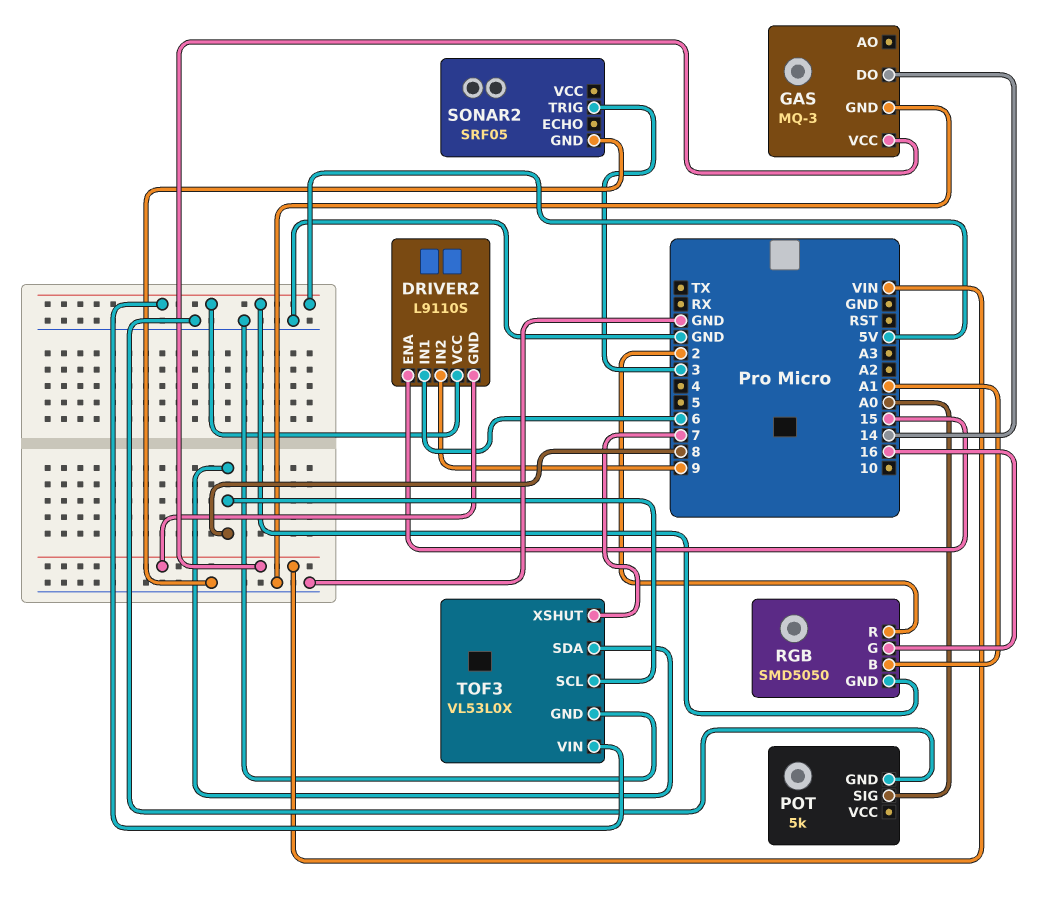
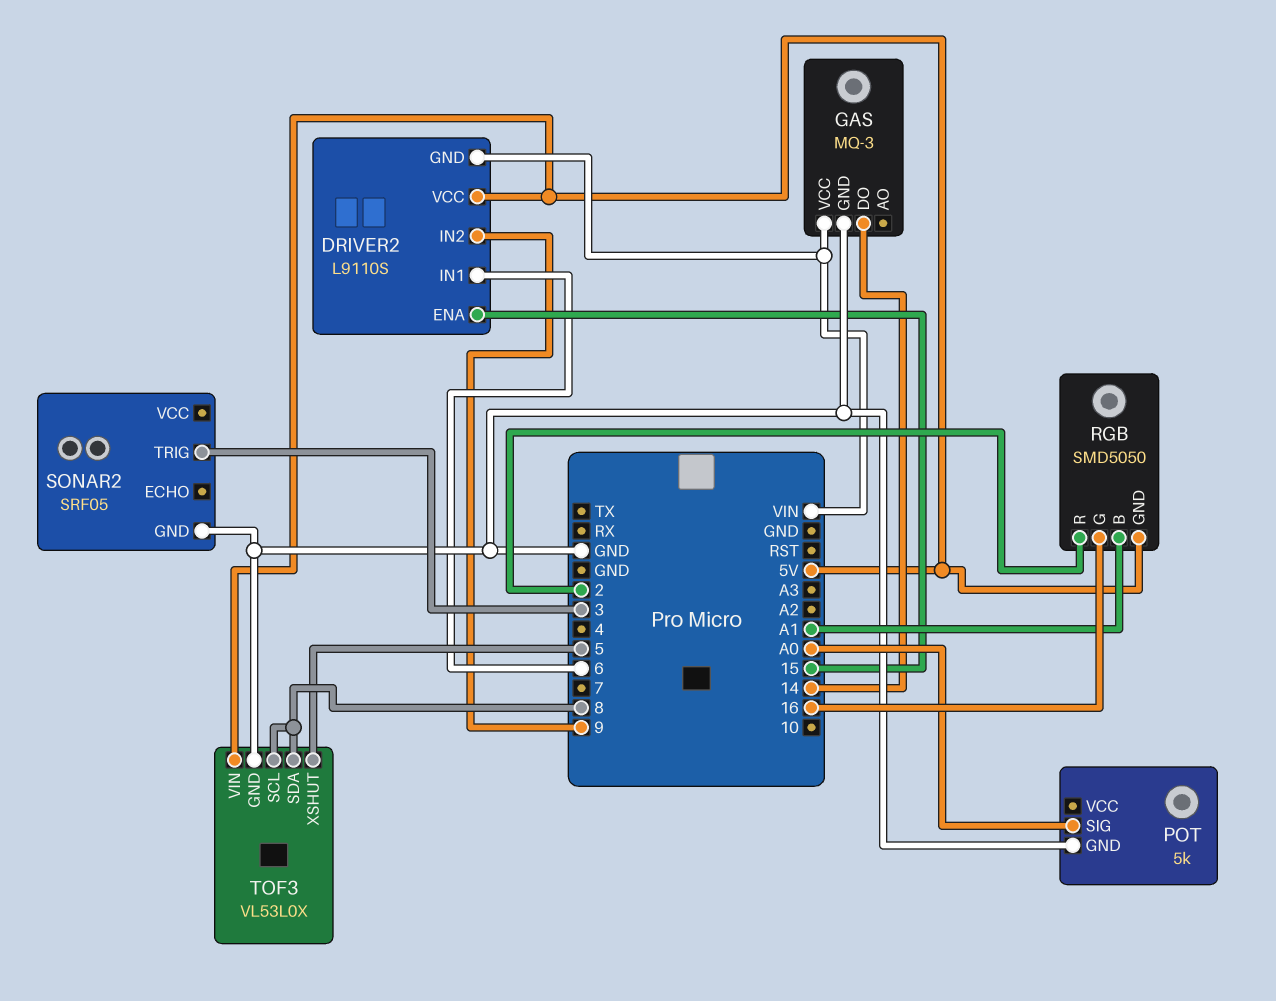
TOF3 pin XSHUT: 7 -> 5

